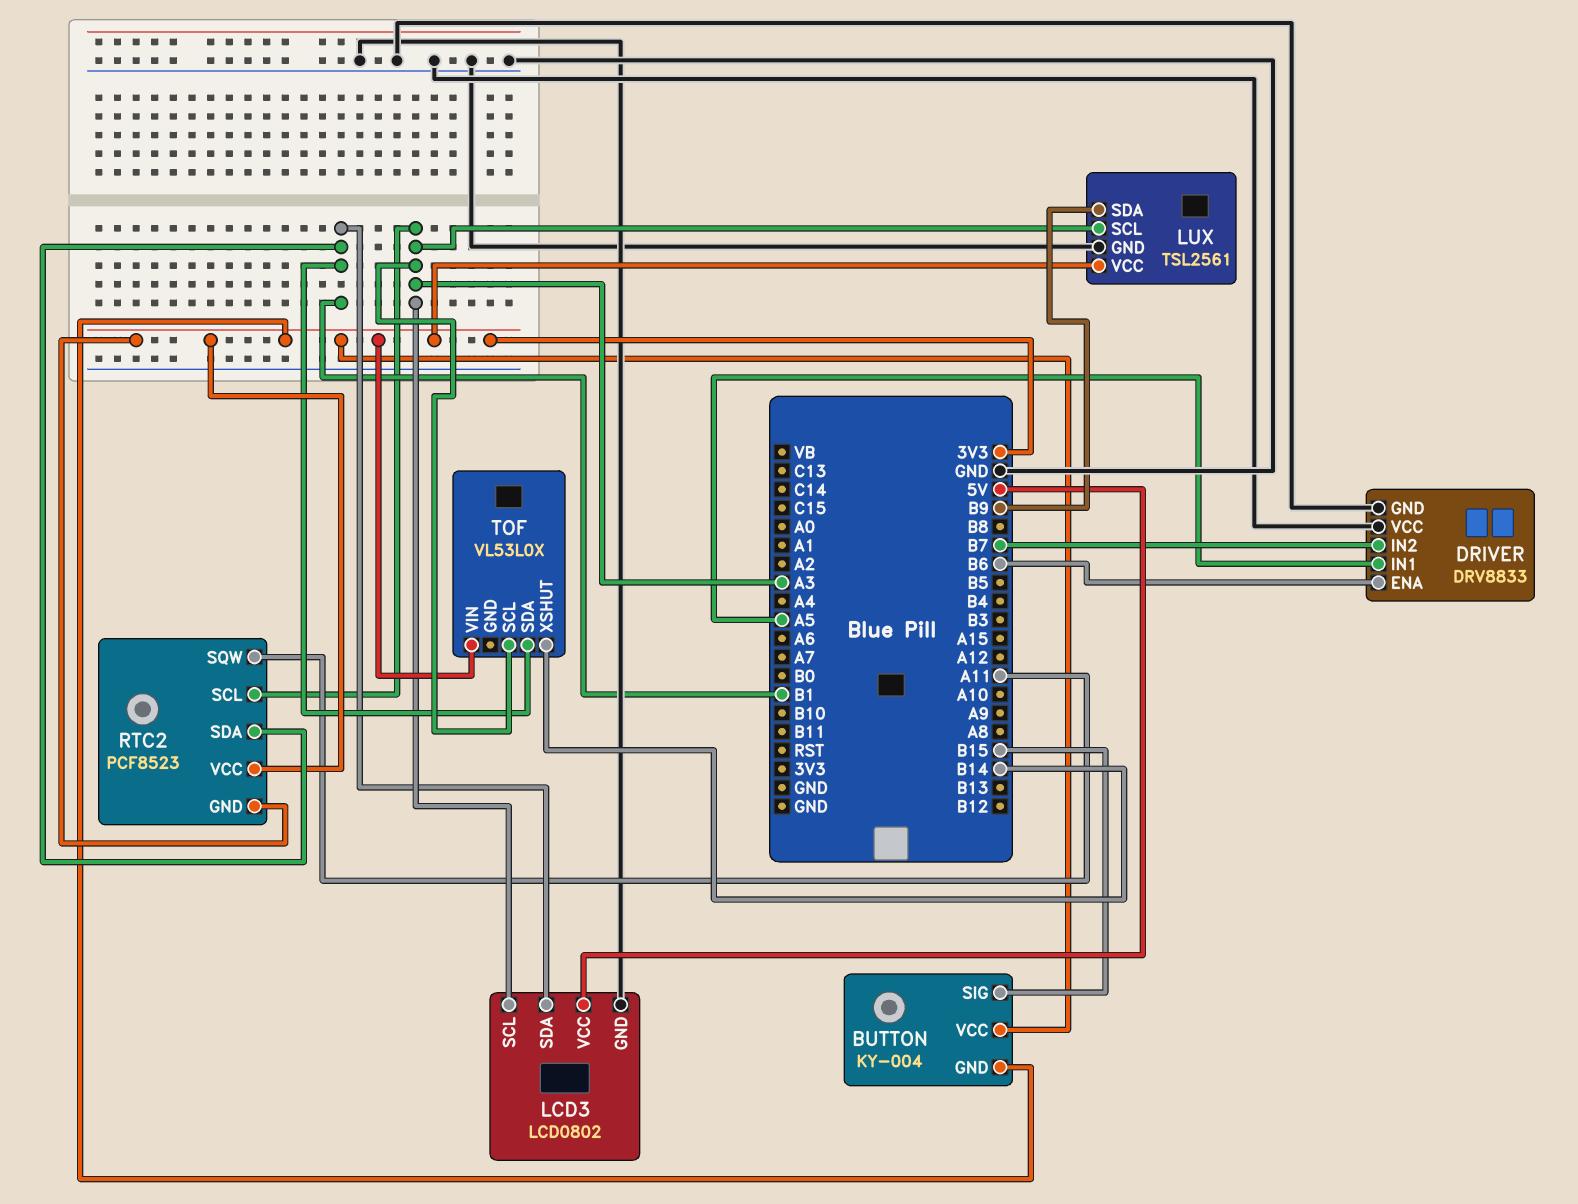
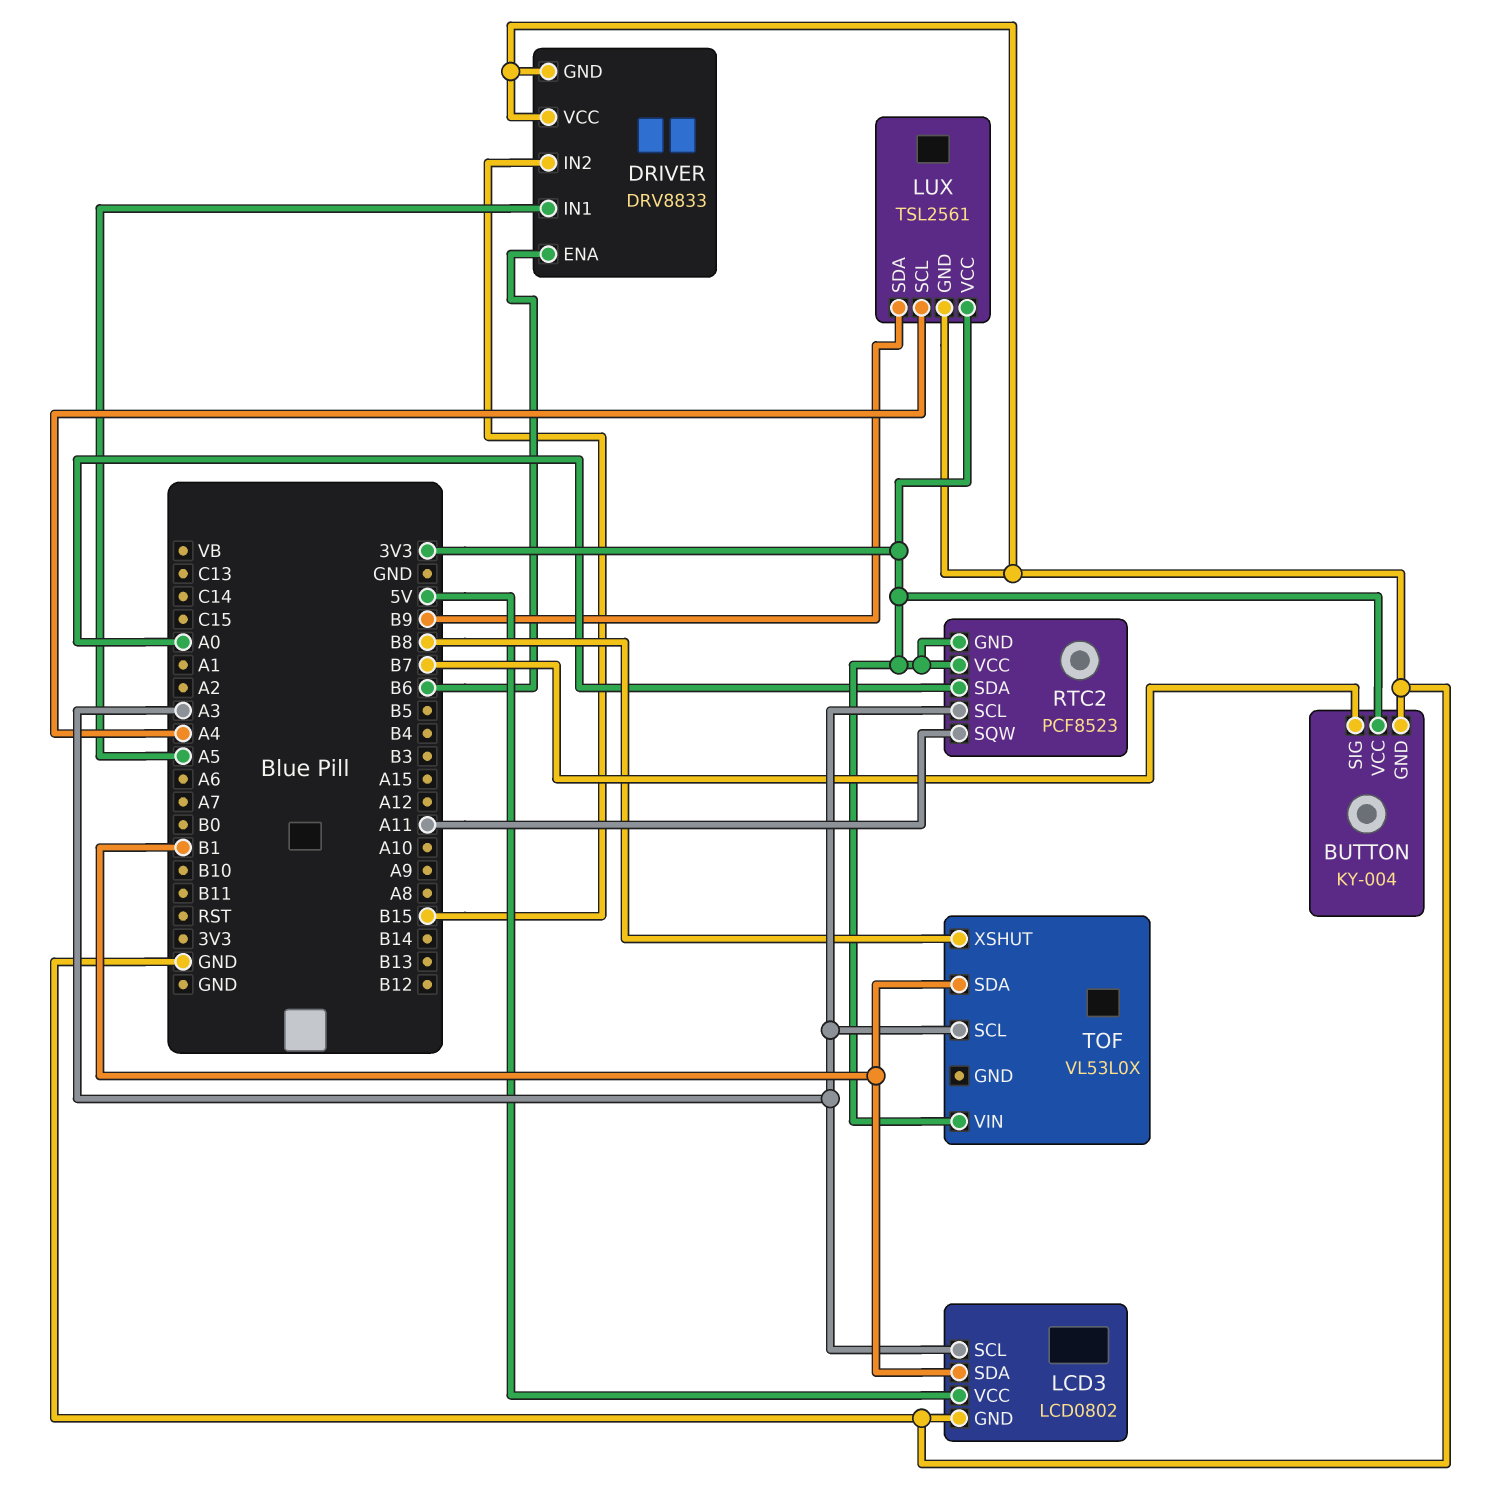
BUTTON pin GND: 3V3 -> GND
BUTTON pin SIG: B15 -> B7
DRIVER pin IN2: B7 -> B15
LUX pin SCL: A3 -> A4
RTC2 pin SDA: B1 -> A0
TOF pin XSHUT: B14 -> B8

